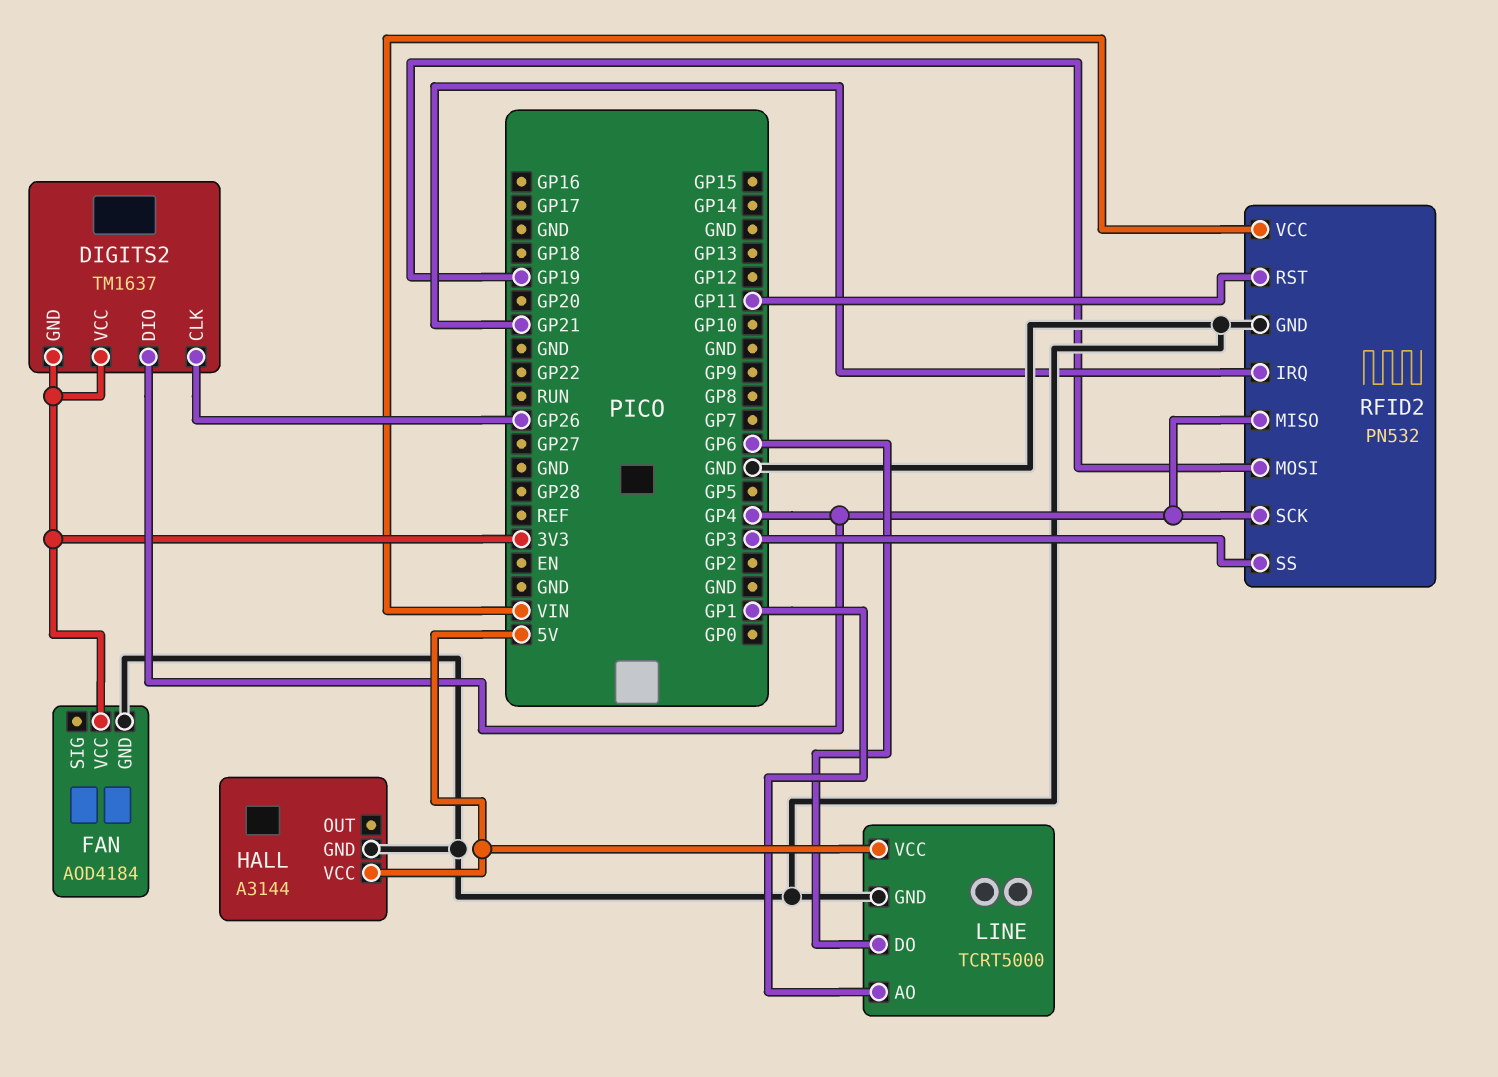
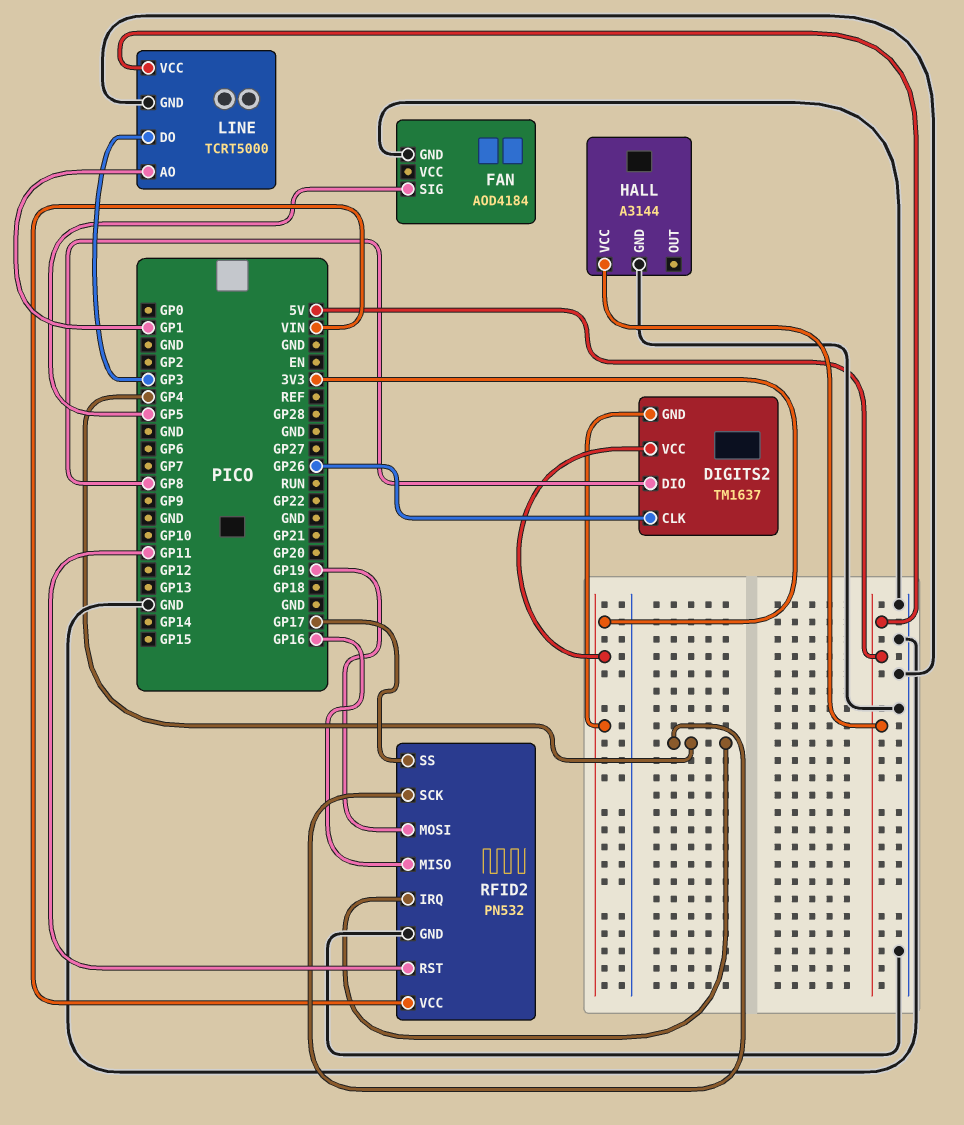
DIGITS2 pin DIO: GP4 -> GP8
FAN pin SIG: none -> GP5
FAN pin VCC: 3V3 -> none
LINE pin DO: GP6 -> GP3
RFID2 pin IRQ: GP21 -> GP4
RFID2 pin MISO: GP4 -> GP16
RFID2 pin SS: GP3 -> GP17

